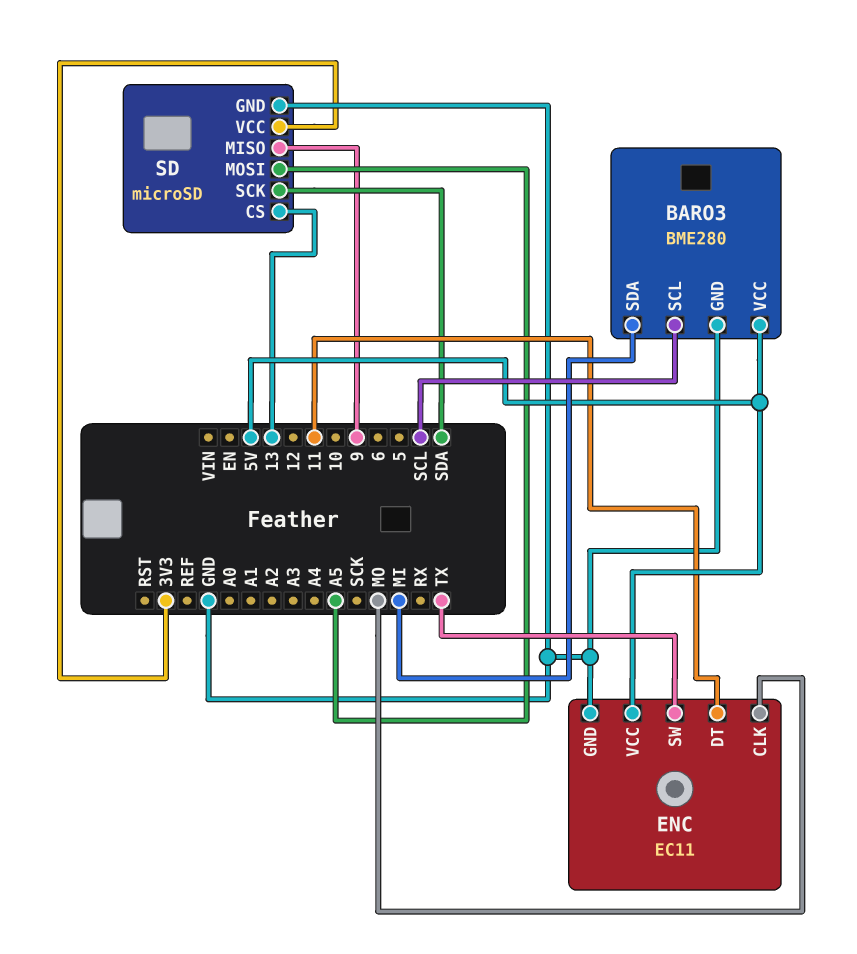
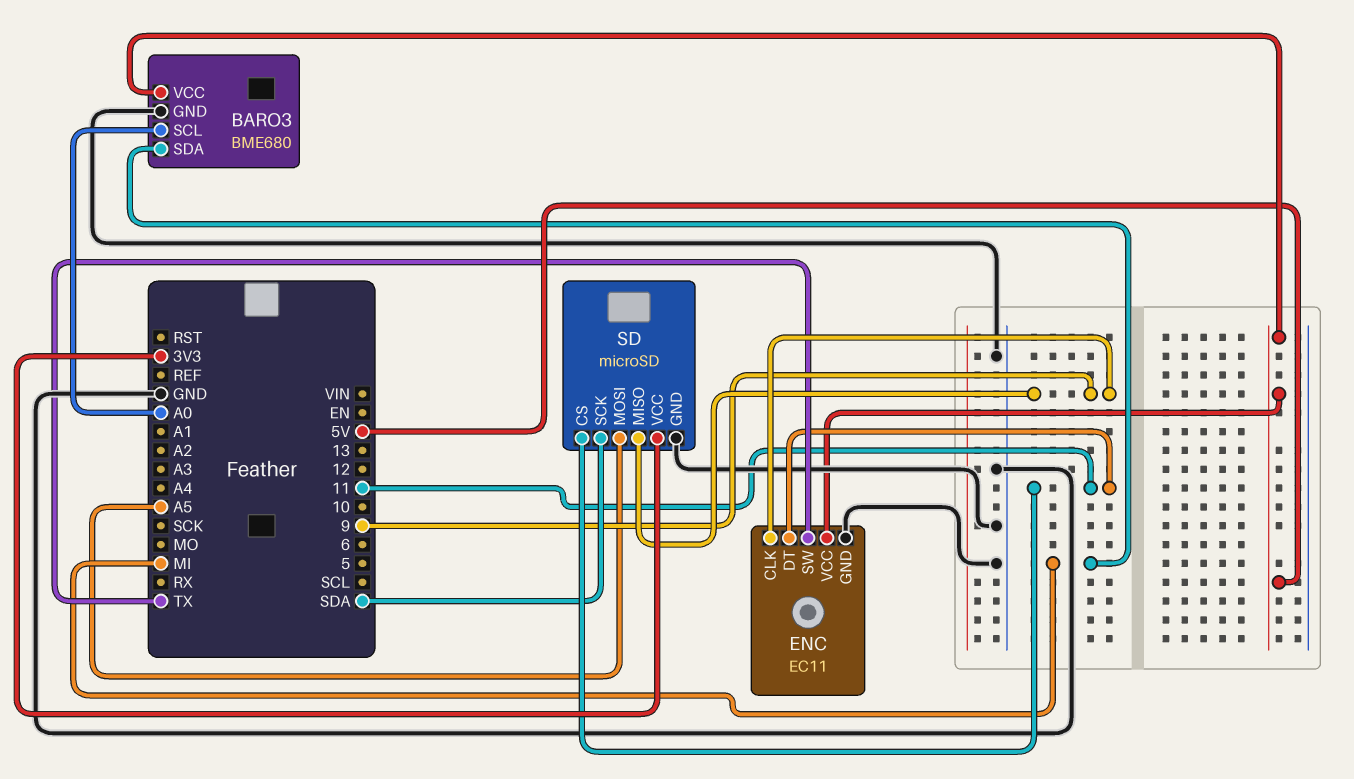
BARO3: BME280 -> BME680
BARO3 pin SCL: SCL -> A0
ENC pin CLK: MO -> 9
SD pin CS: 13 -> 11

